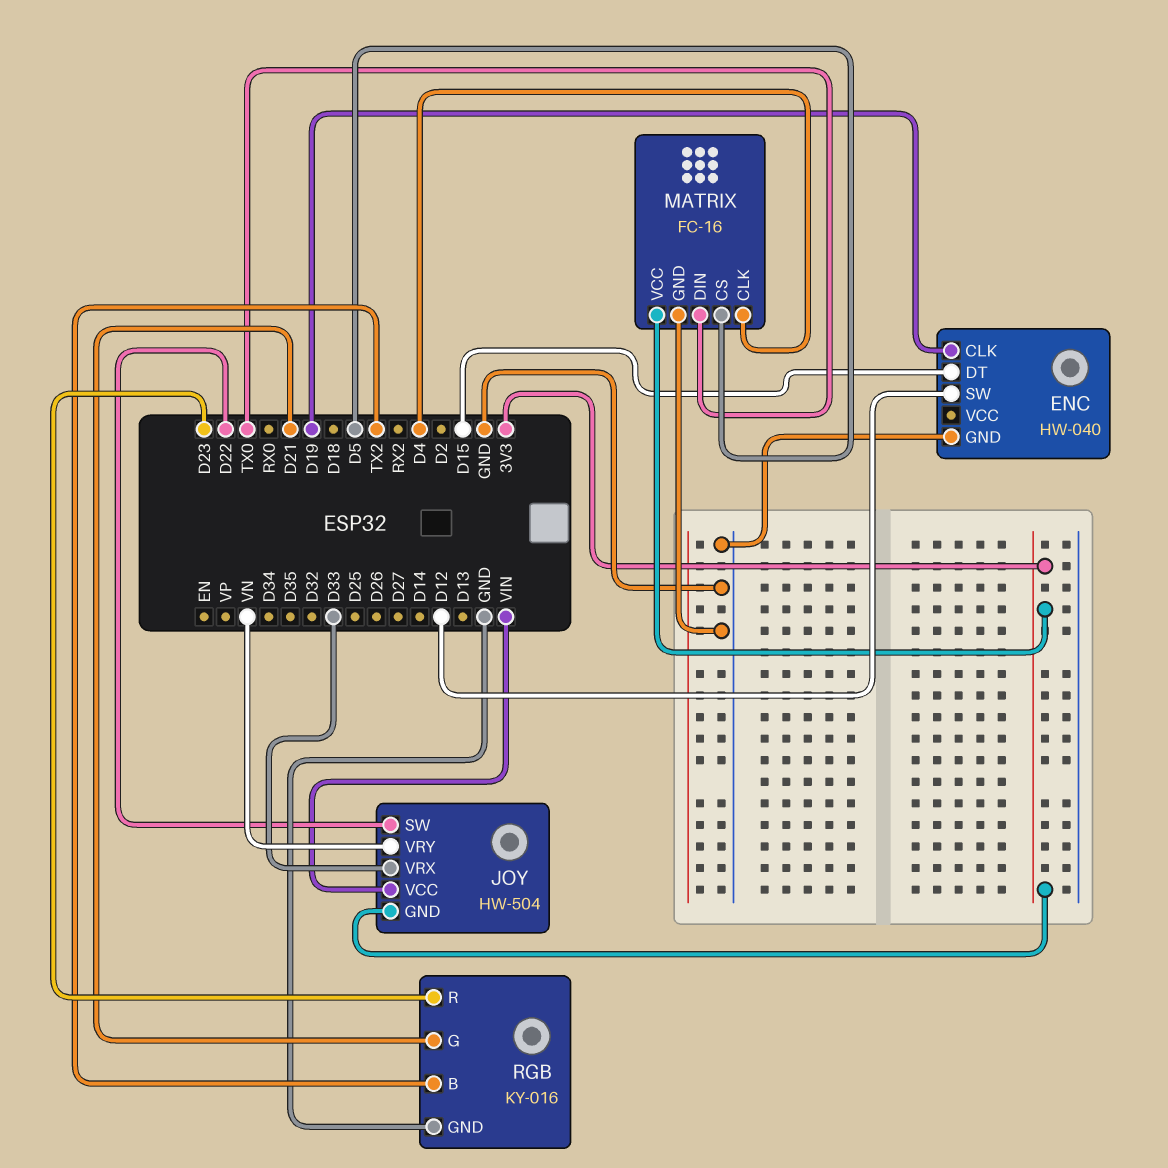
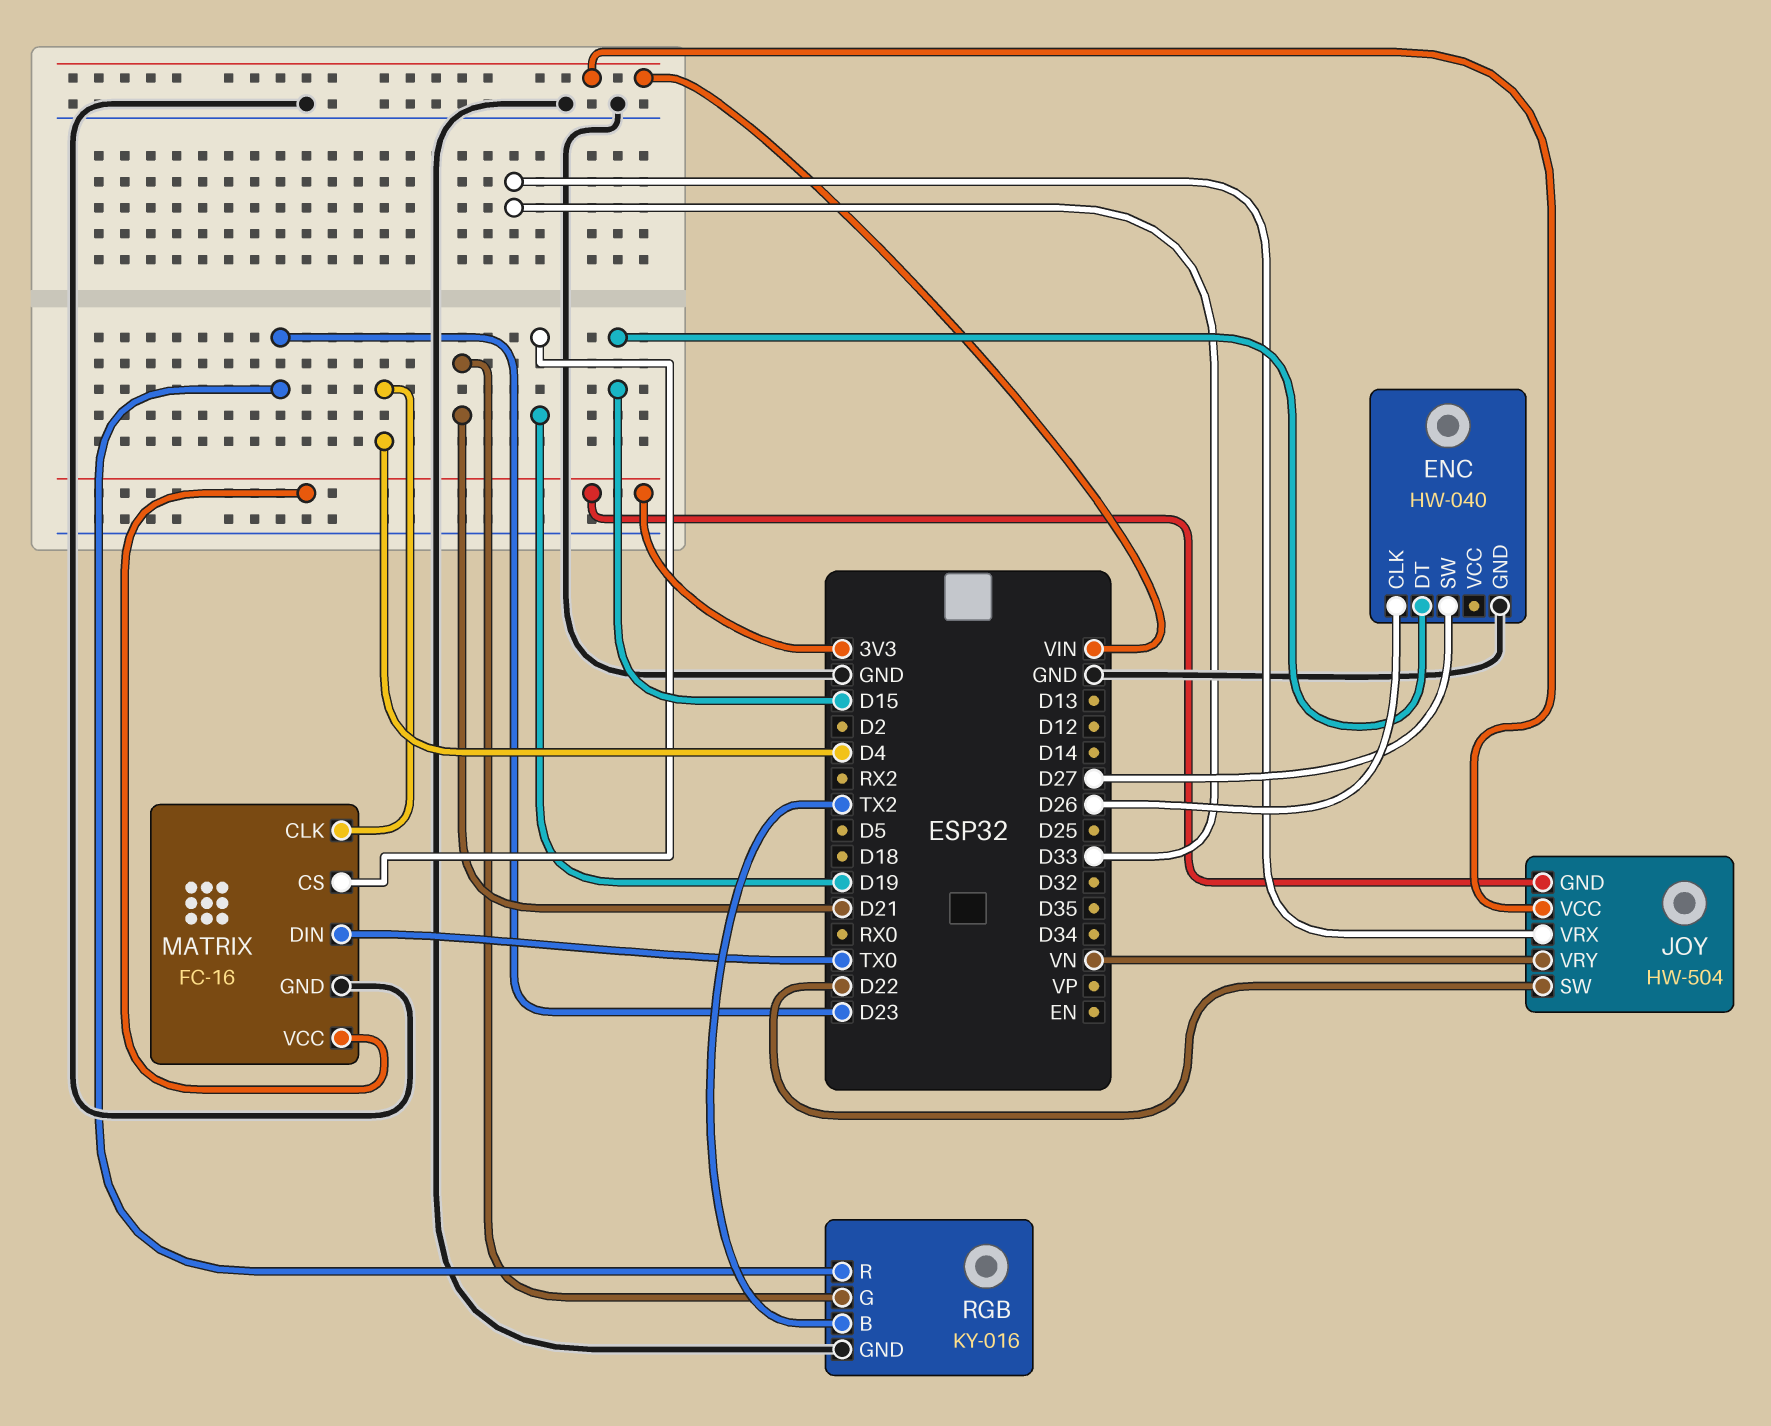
ENC pin CLK: D19 -> D26
ENC pin SW: D12 -> D27
MATRIX pin CS: D5 -> D19

